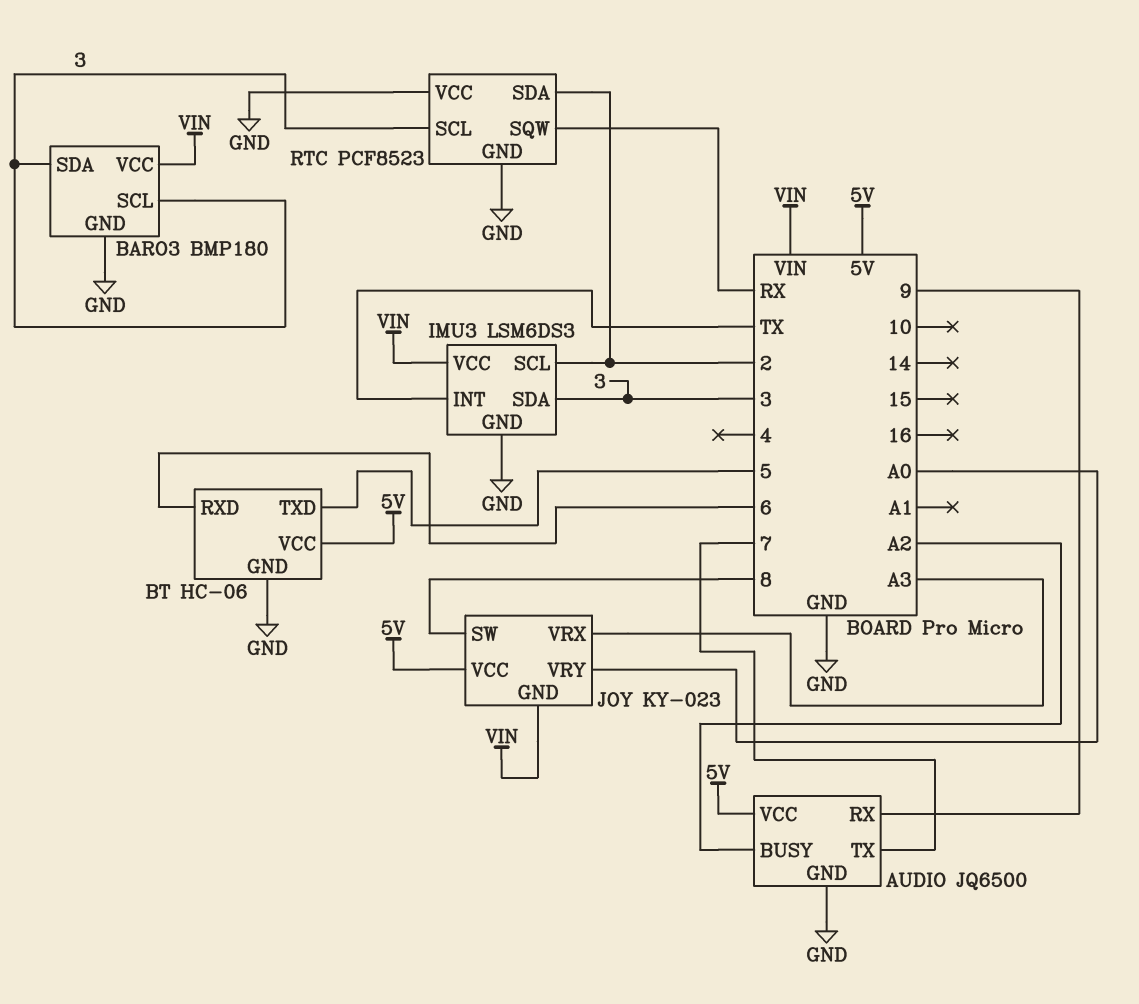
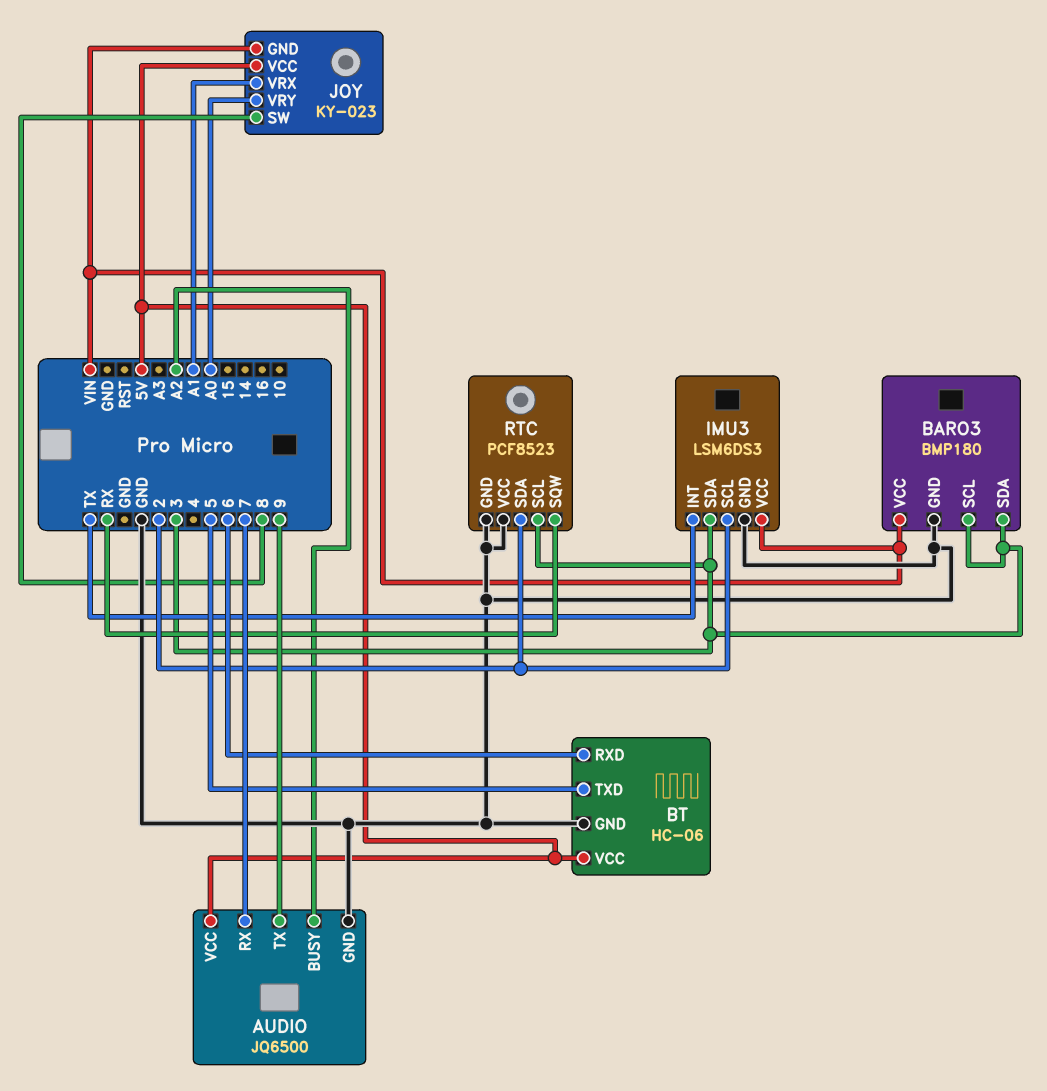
AUDIO pin RX: 9 -> 7
AUDIO pin TX: 7 -> 9
JOY pin VRX: A3 -> A1

